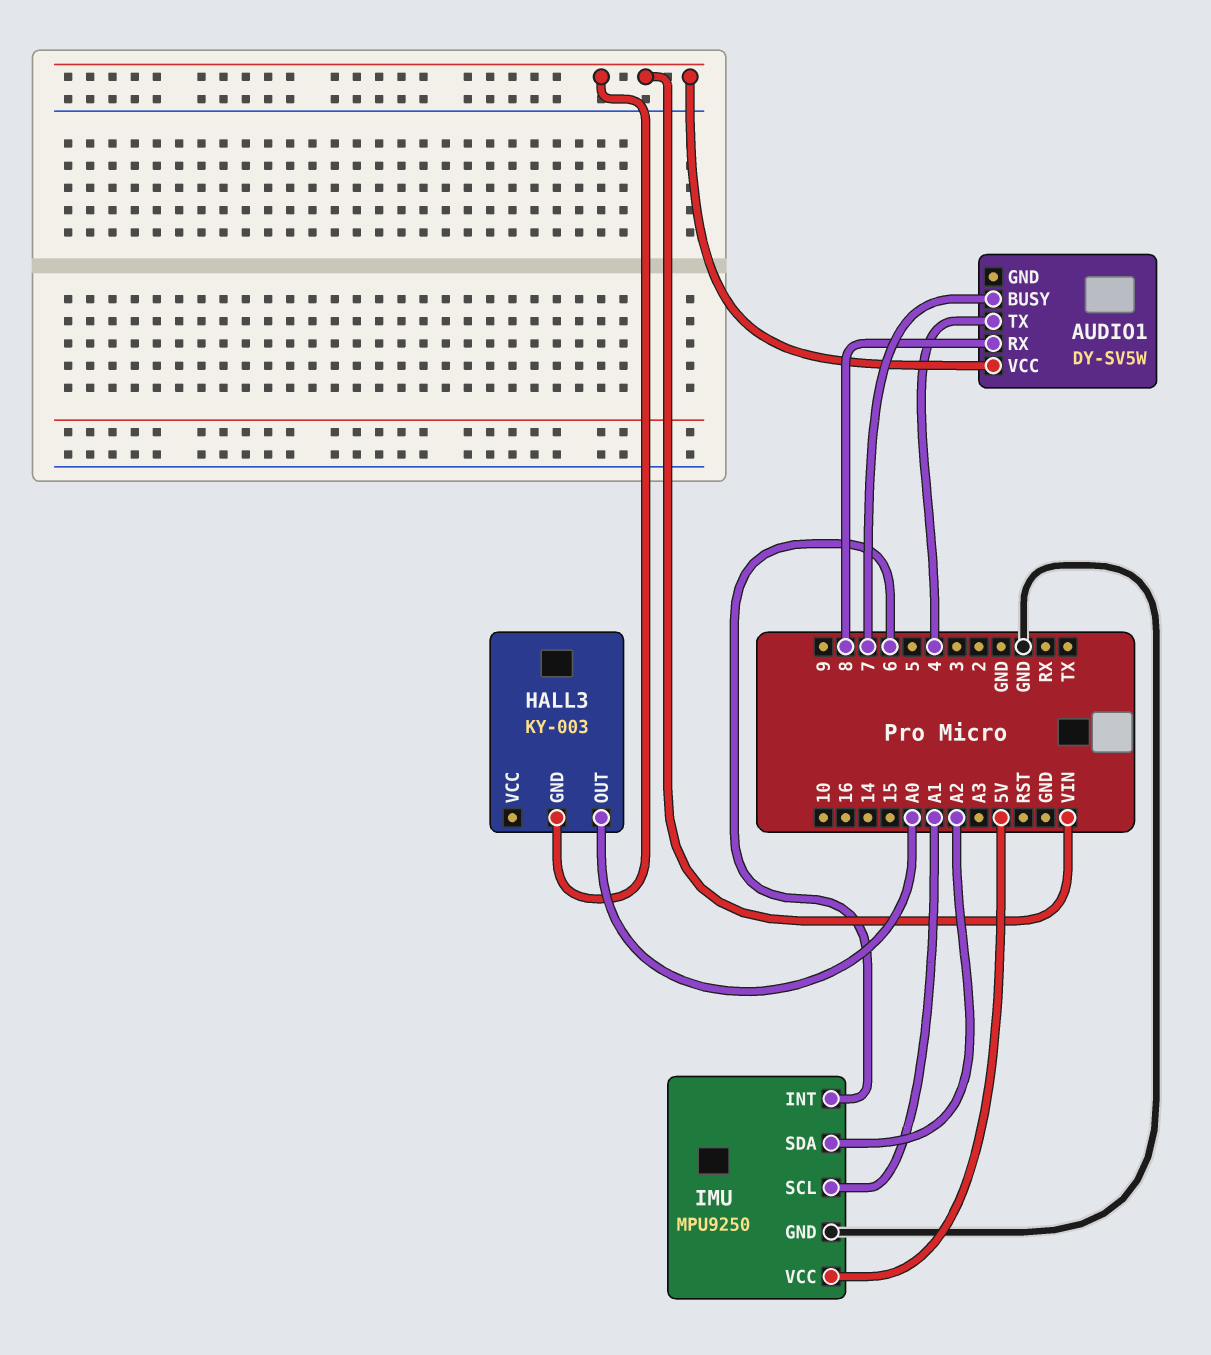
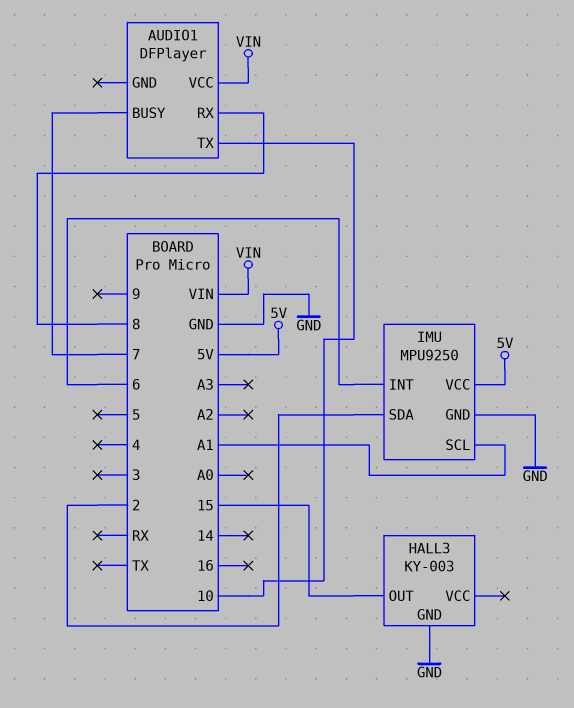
AUDIO1: DY-SV5W -> DFPlayer
AUDIO1 pin TX: 4 -> 10
HALL3 pin GND: VIN -> GND
HALL3 pin OUT: A0 -> 15
IMU pin SDA: A2 -> 2

